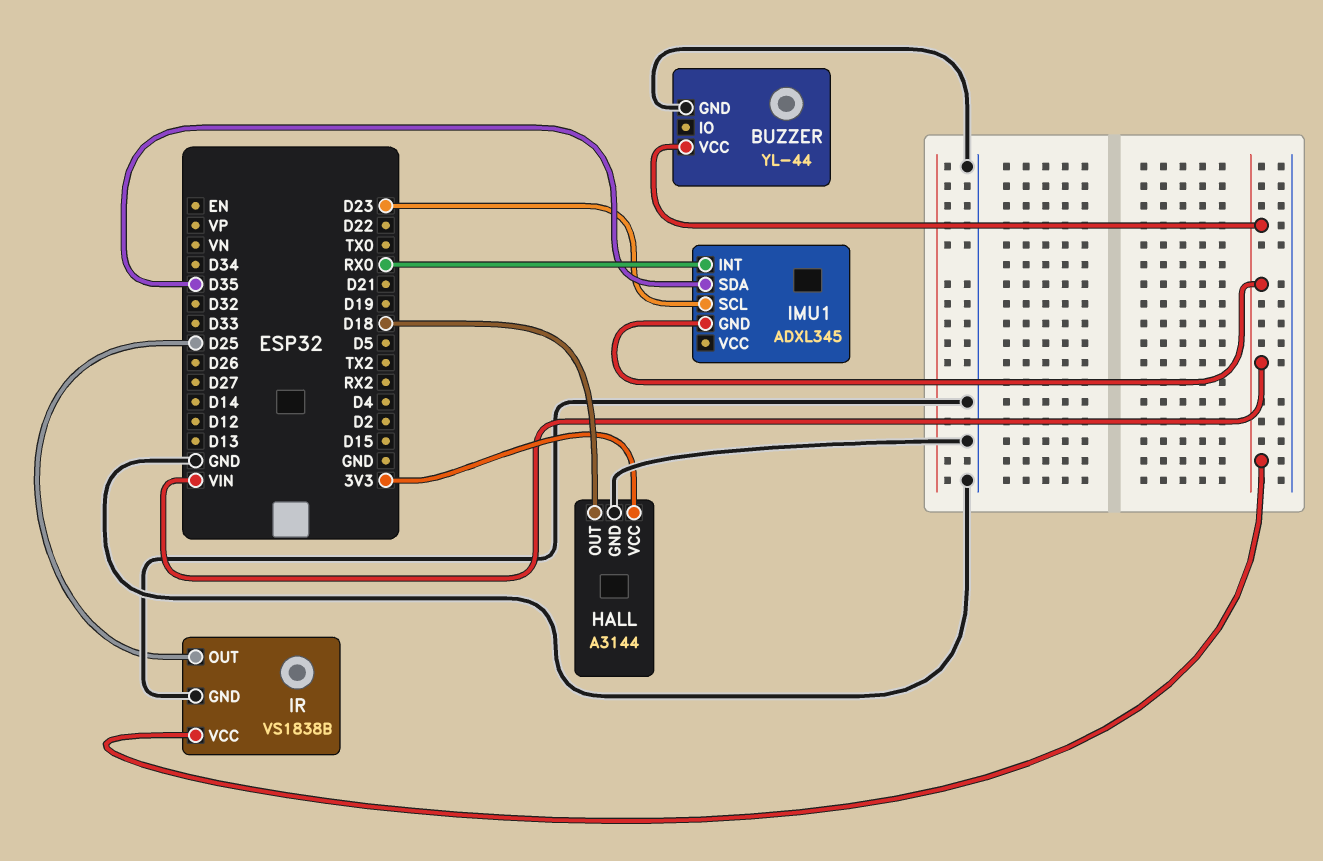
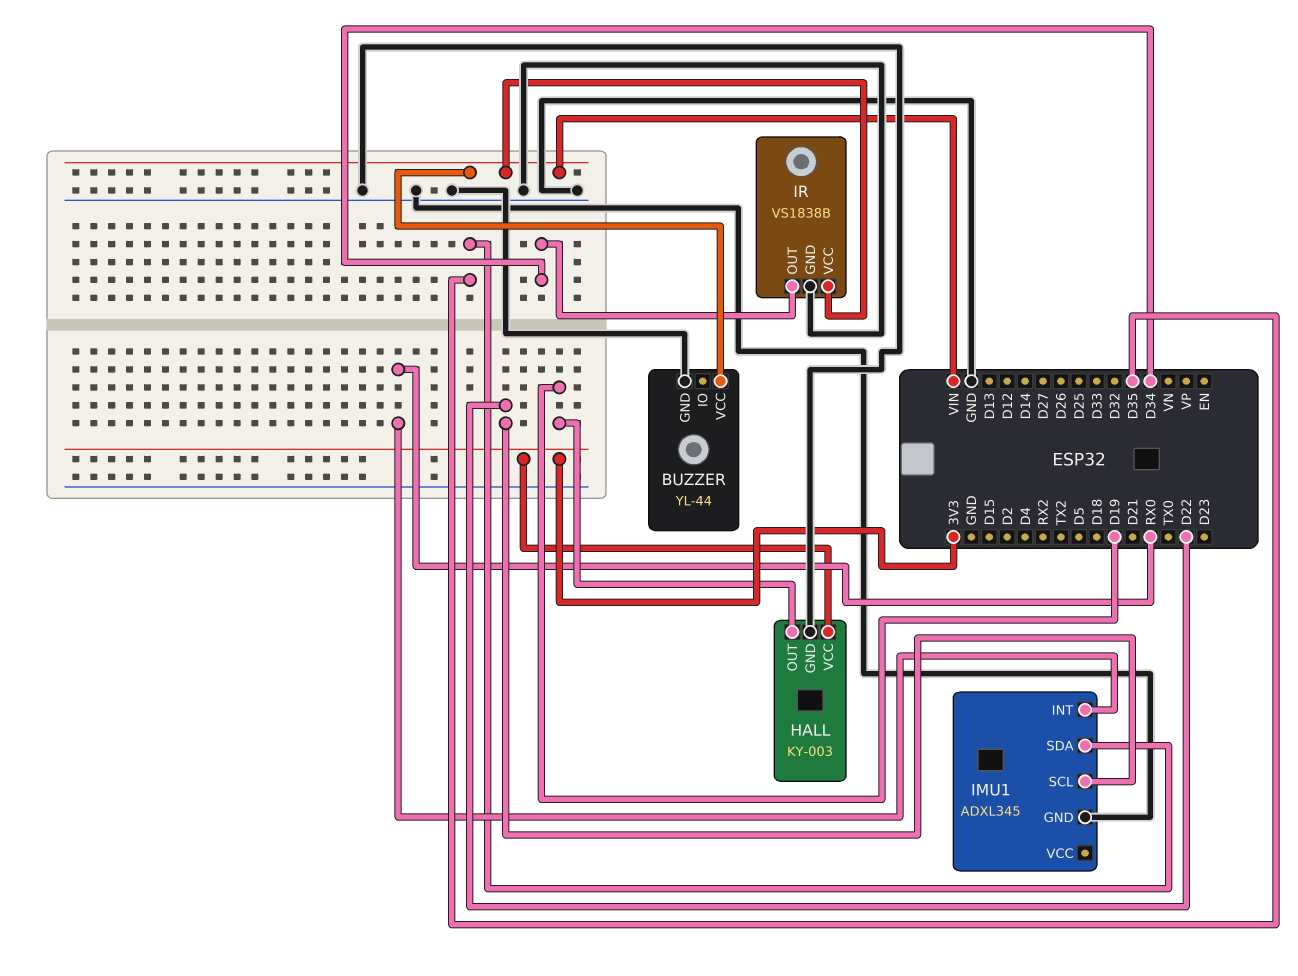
HALL: A3144 -> KY-003
HALL pin OUT: D18 -> D19
IMU1 pin GND: VIN -> GND
IMU1 pin SCL: D23 -> D22
IR pin OUT: D25 -> D34

